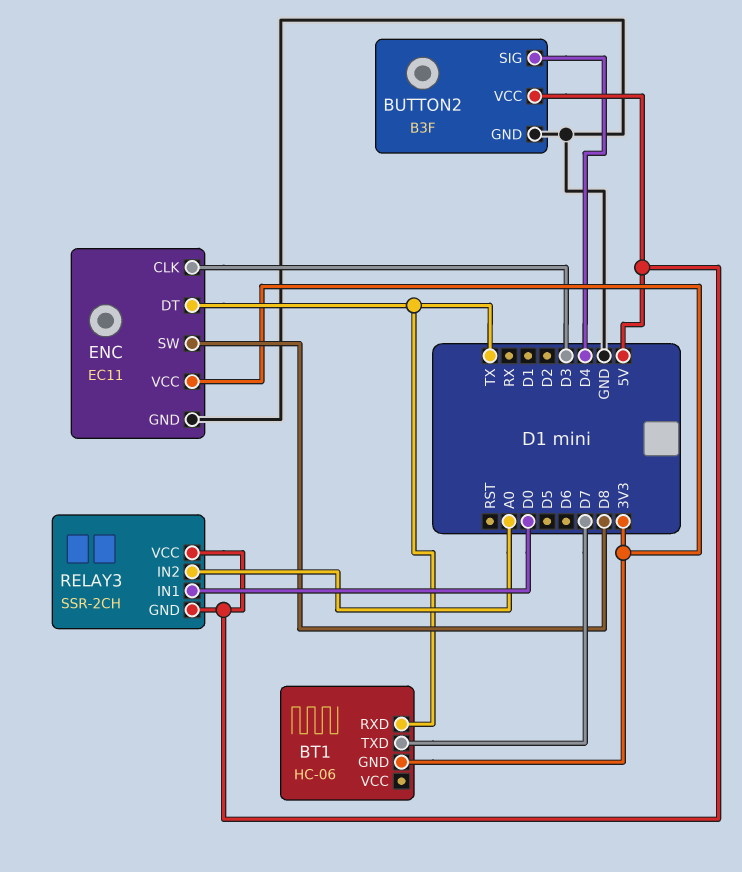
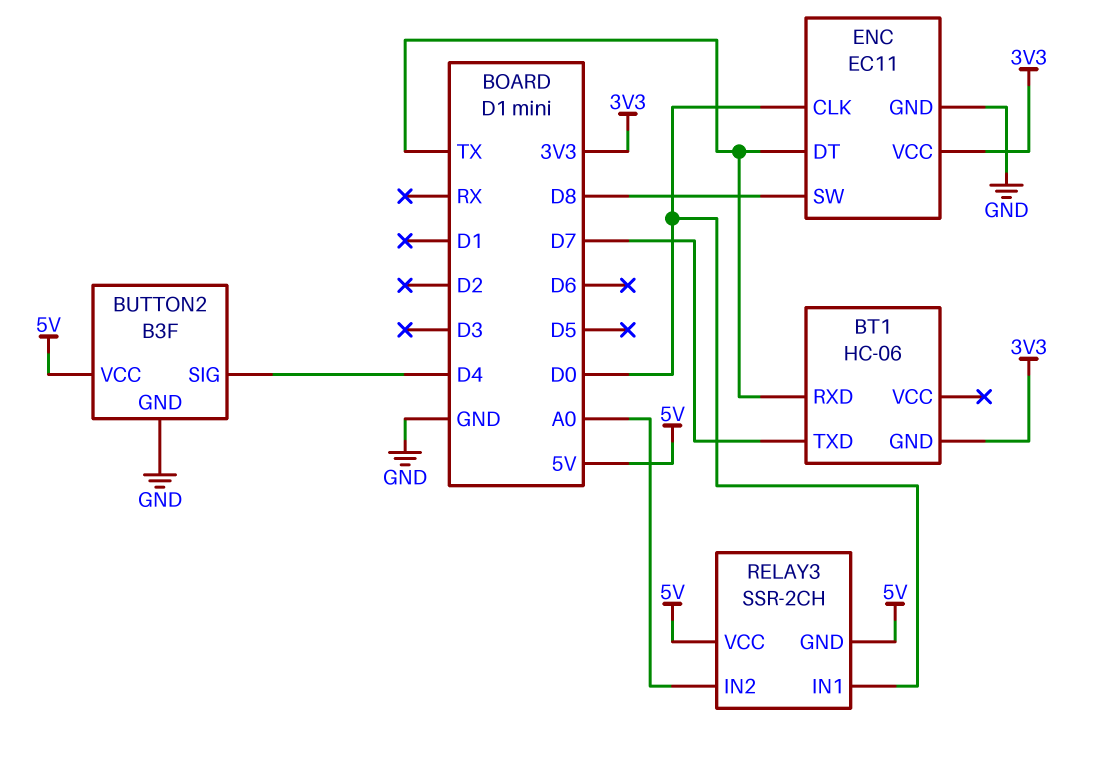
ENC pin CLK: D3 -> D0

